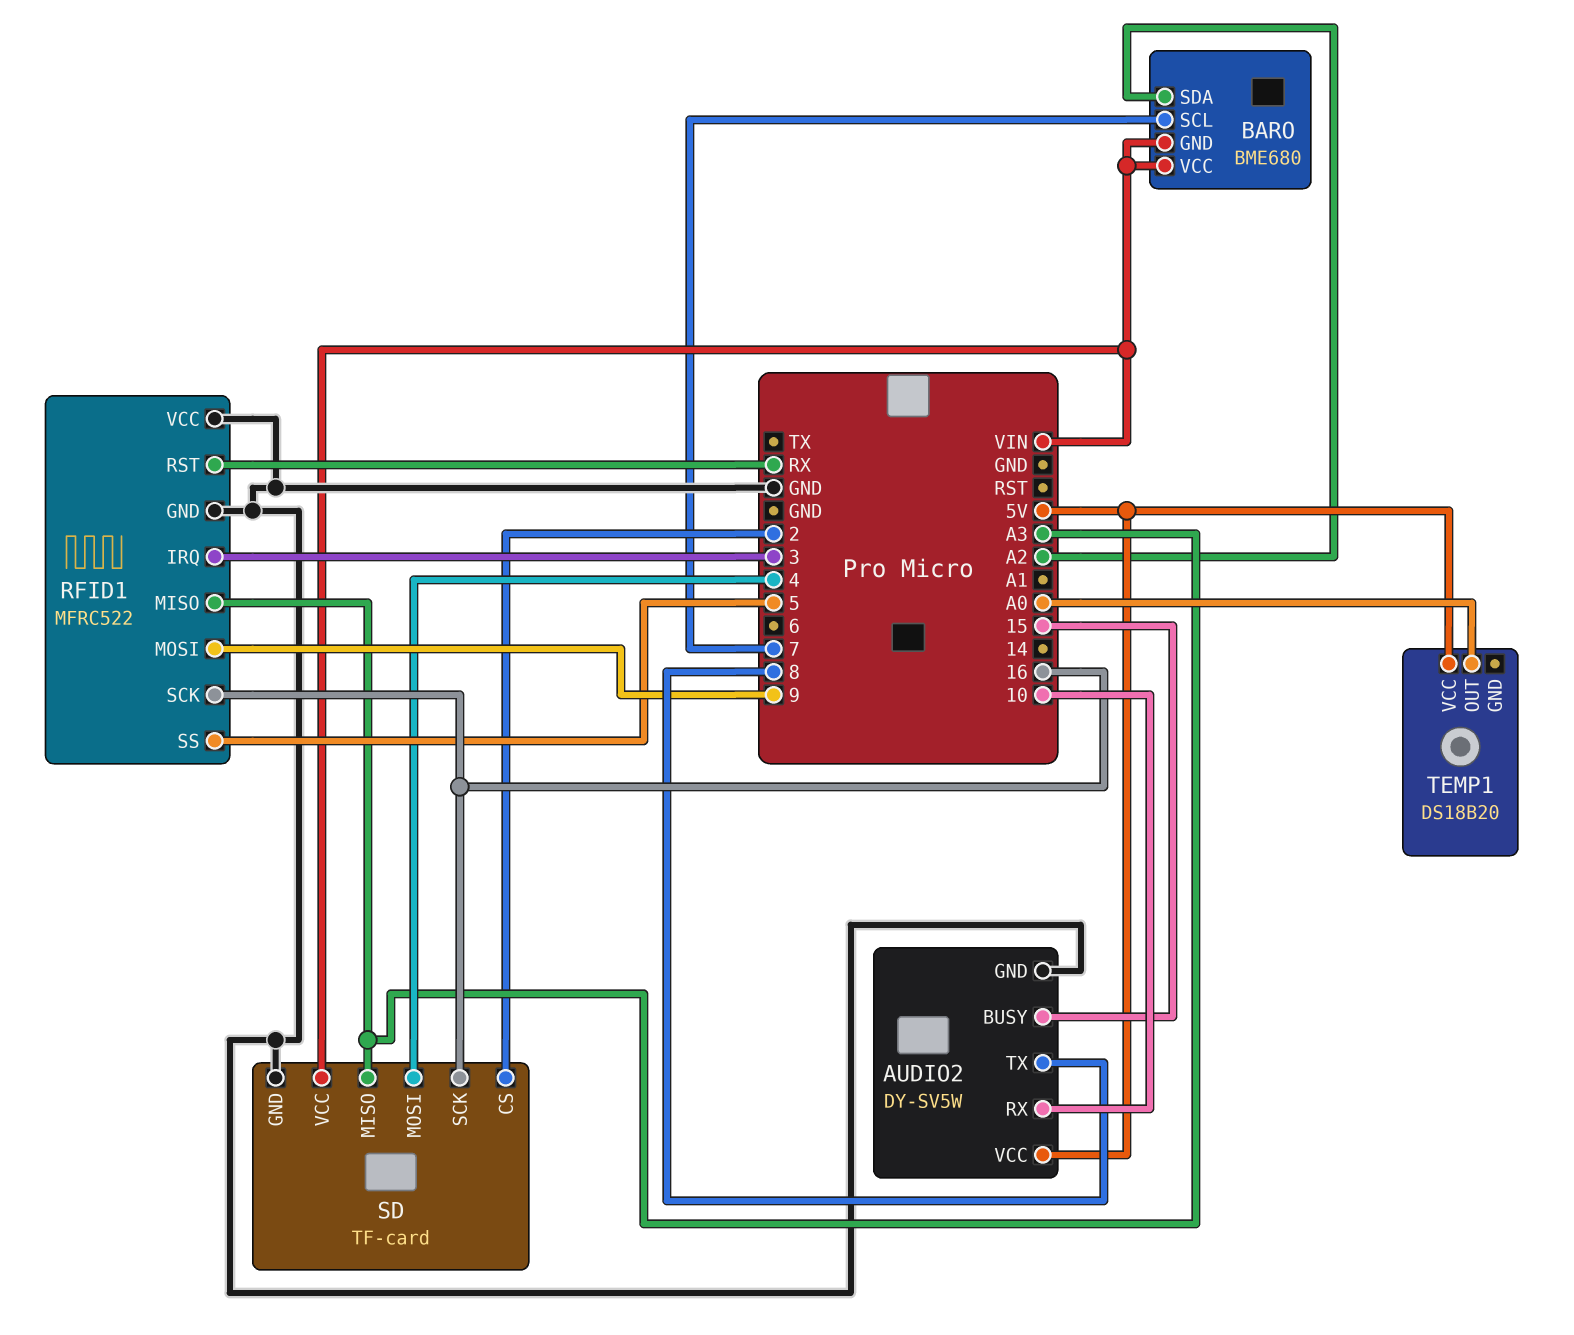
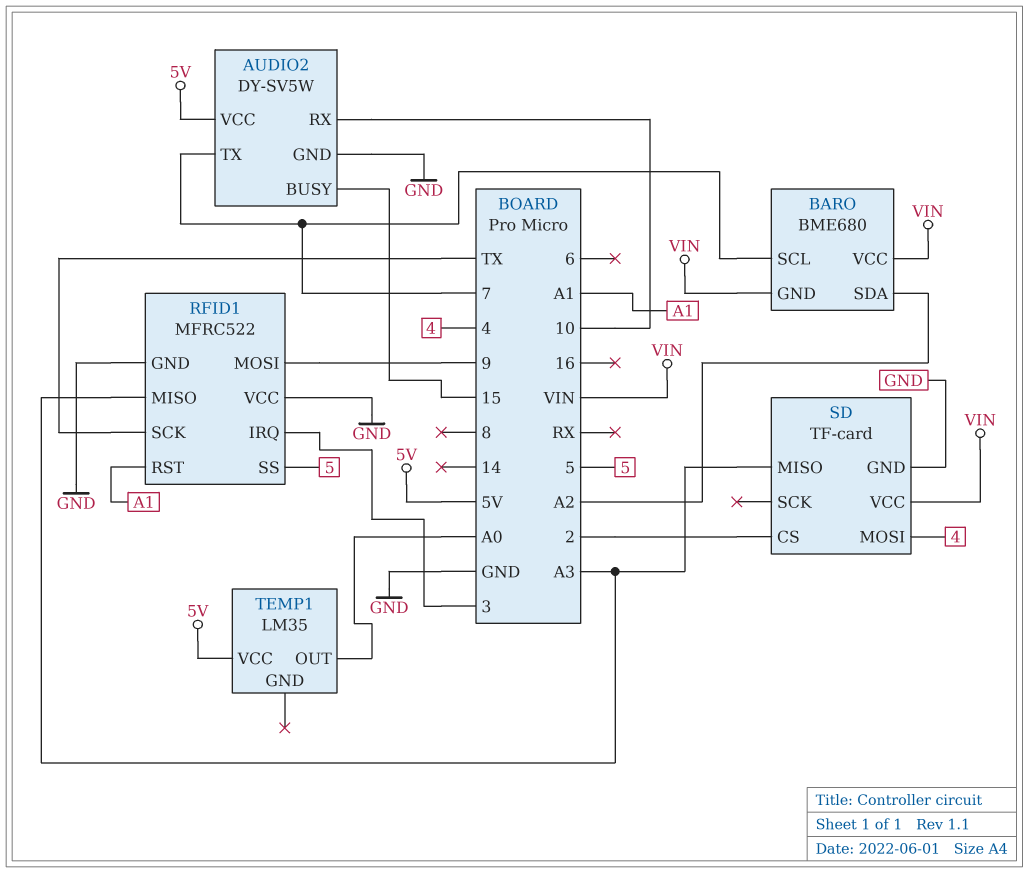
AUDIO2 pin TX: 8 -> 7
RFID1 pin RST: RX -> A1
RFID1 pin SCK: 16 -> TX
SD pin SCK: 16 -> none
TEMP1: DS18B20 -> LM35

